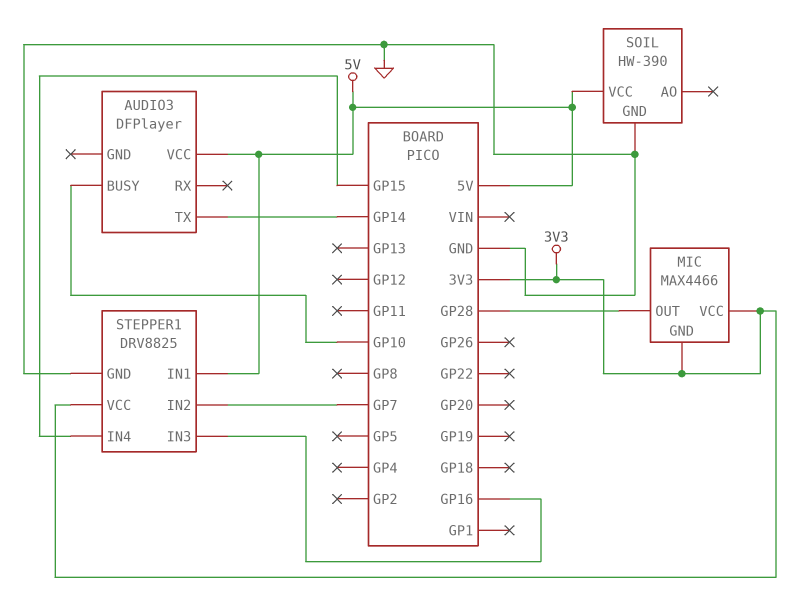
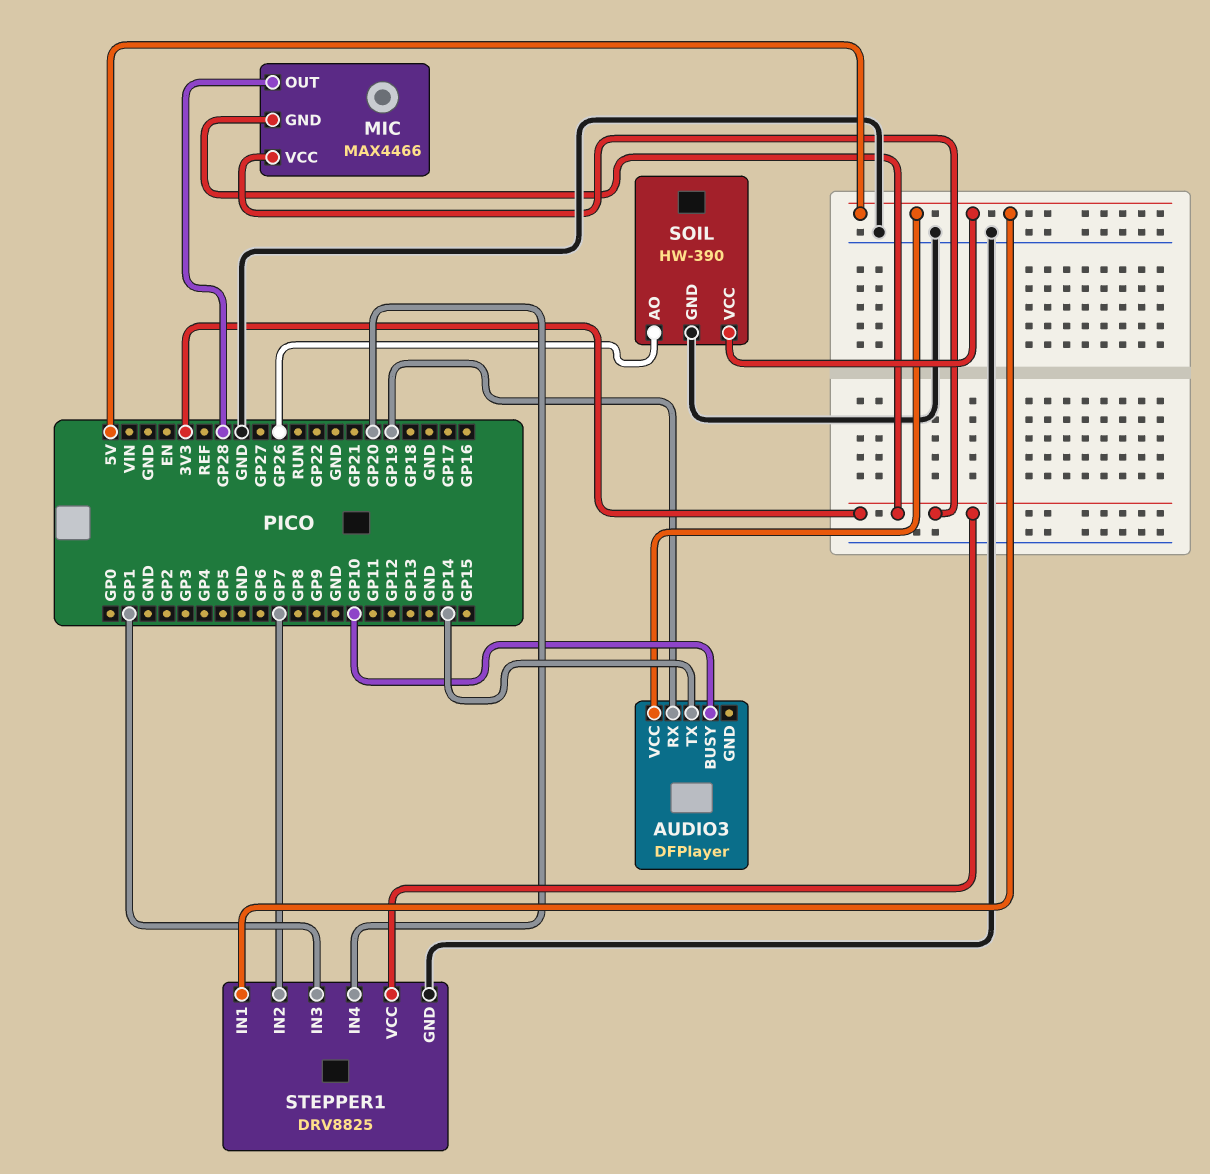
AUDIO3 pin RX: none -> GP19
SOIL pin AO: none -> GP26
STEPPER1 pin IN3: GP16 -> GP1
STEPPER1 pin IN4: GP15 -> GP20

